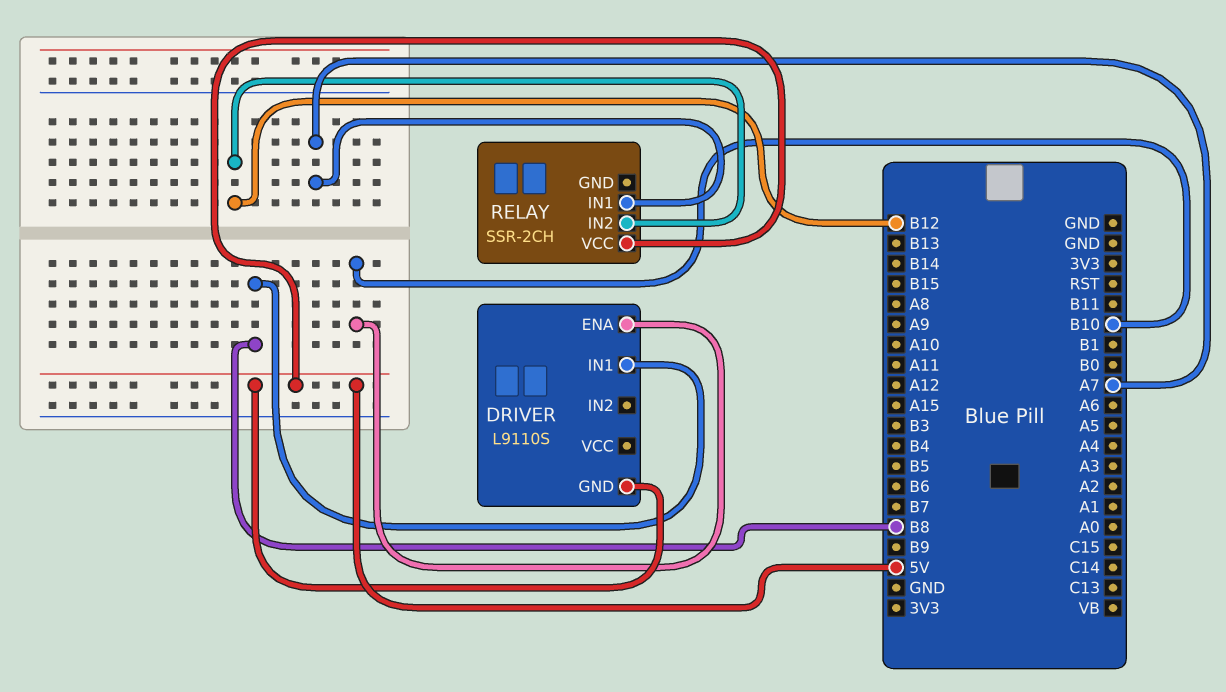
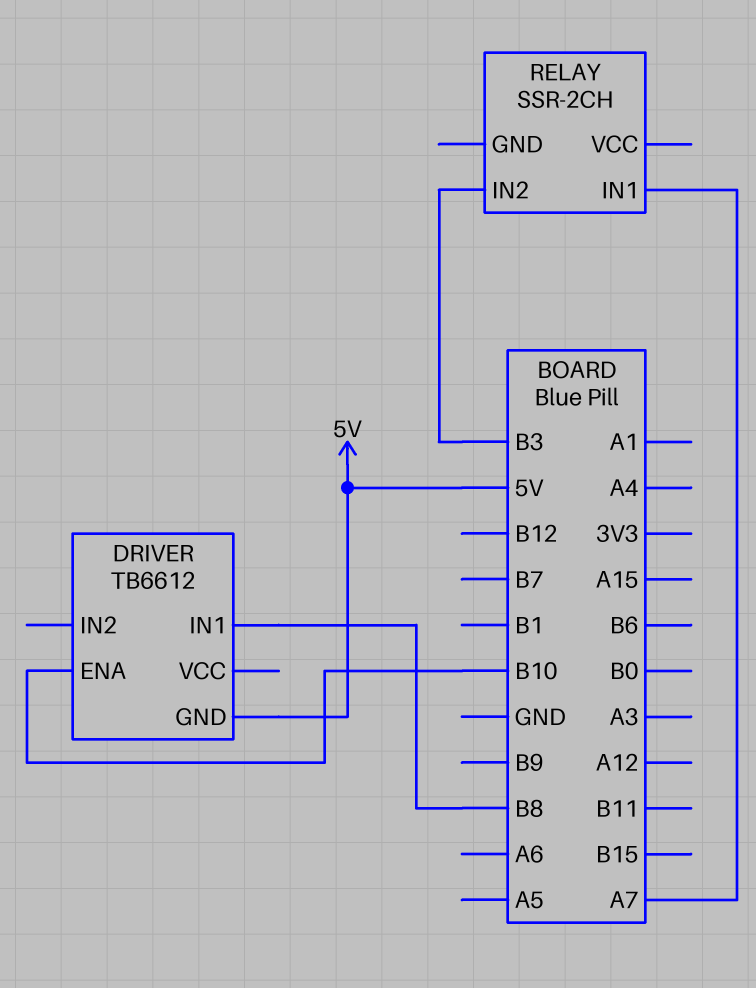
DRIVER: L9110S -> TB6612
RELAY pin IN2: B12 -> B3
RELAY pin VCC: 5V -> none

